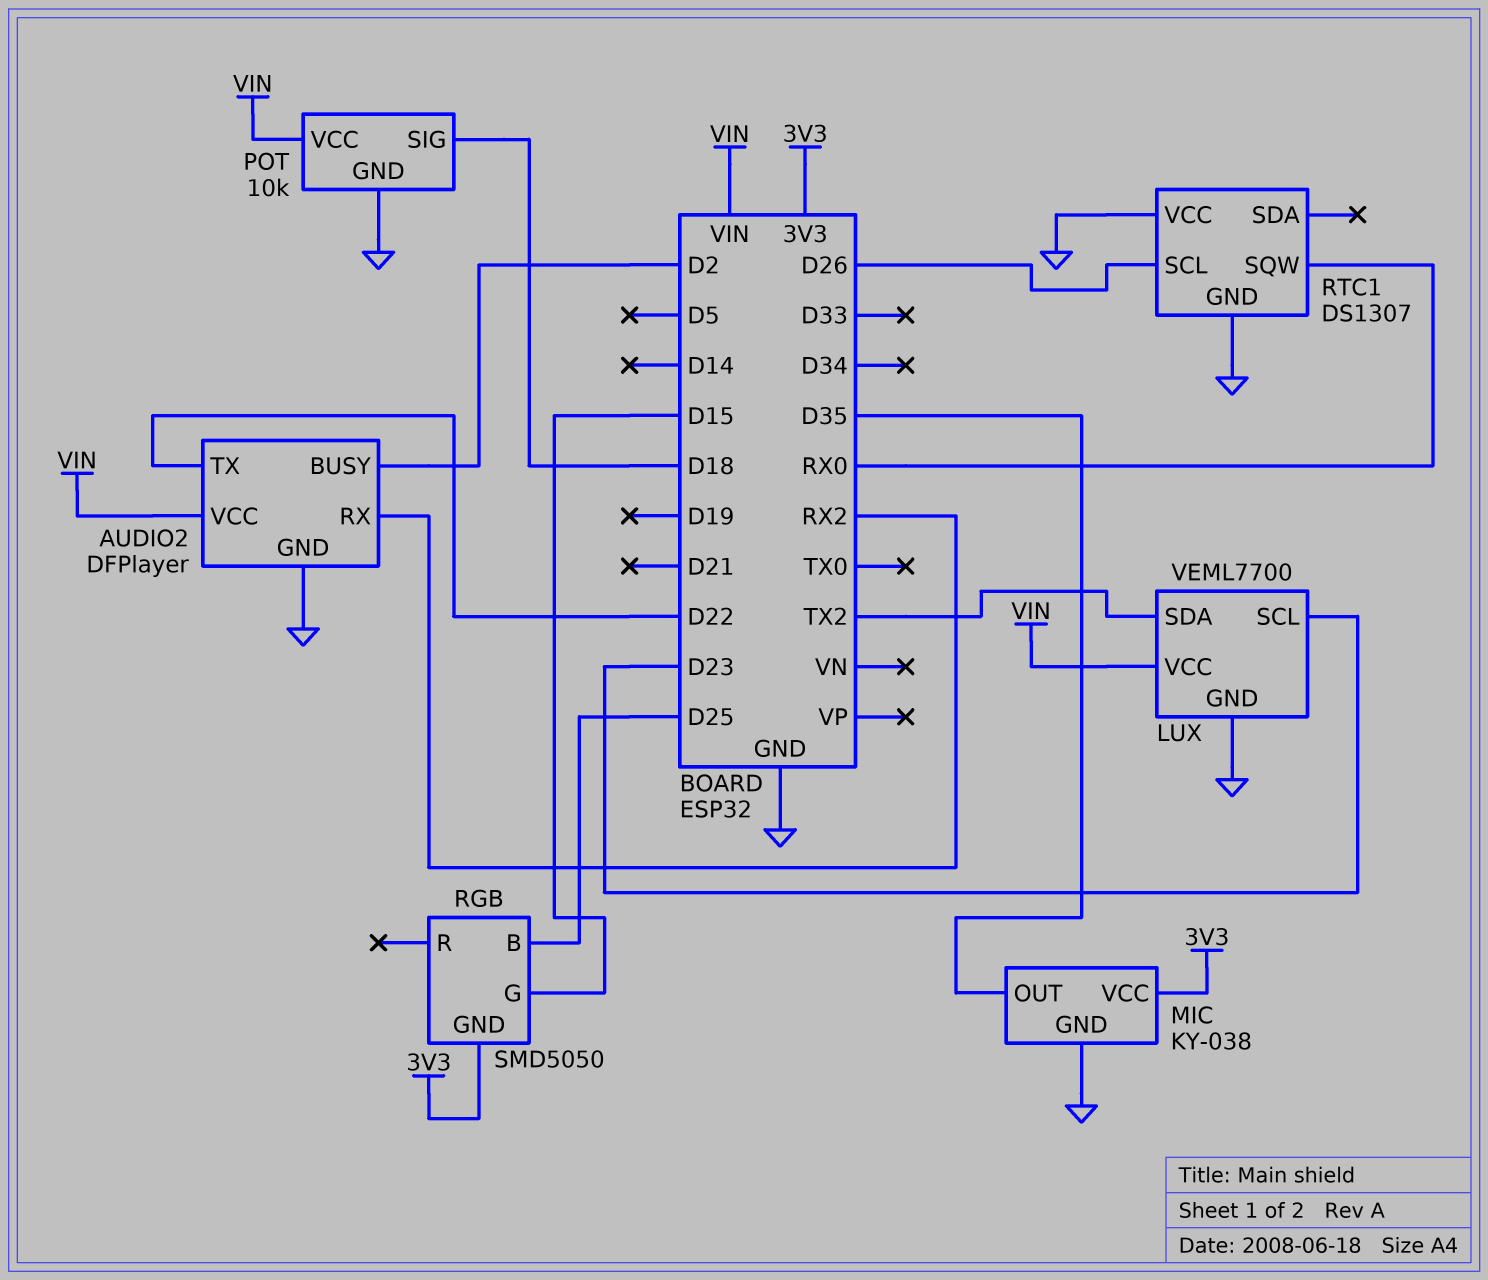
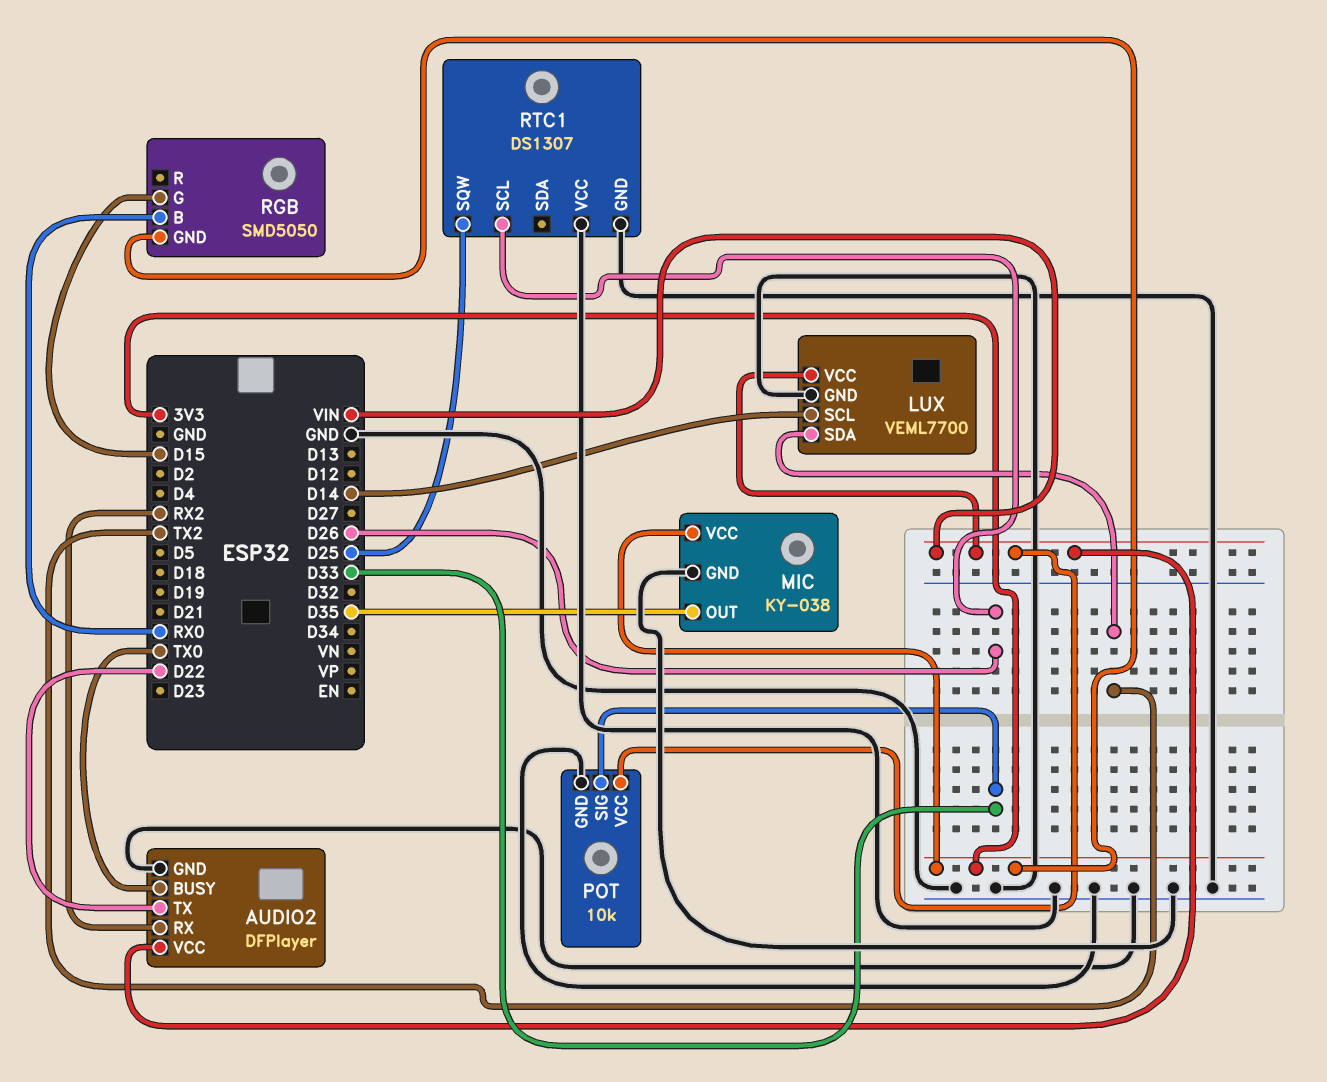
AUDIO2 pin BUSY: D2 -> TX0
LUX pin SCL: D23 -> D14
POT pin SIG: D18 -> D33
RGB pin B: D25 -> RX0
RTC1 pin SQW: RX0 -> D25

